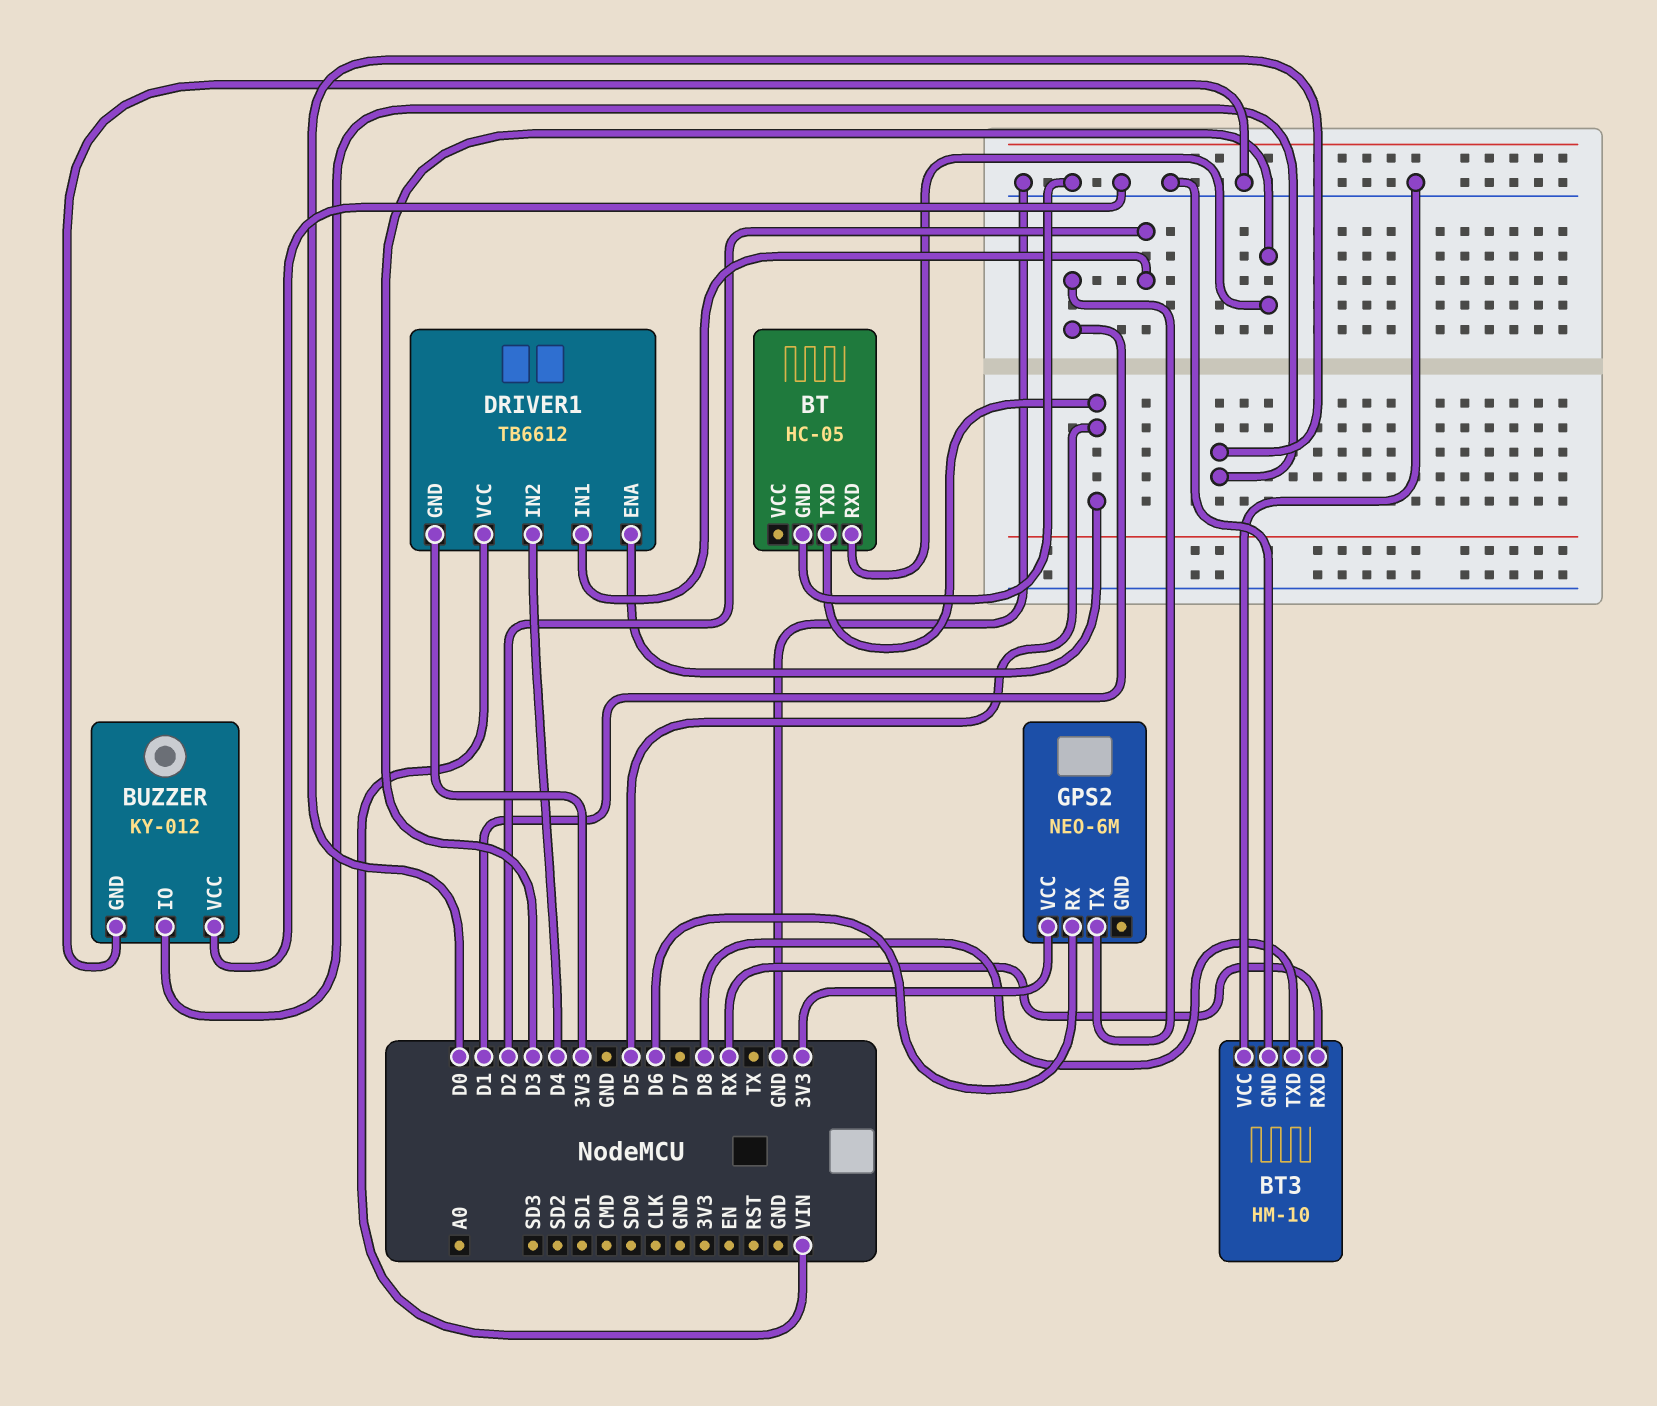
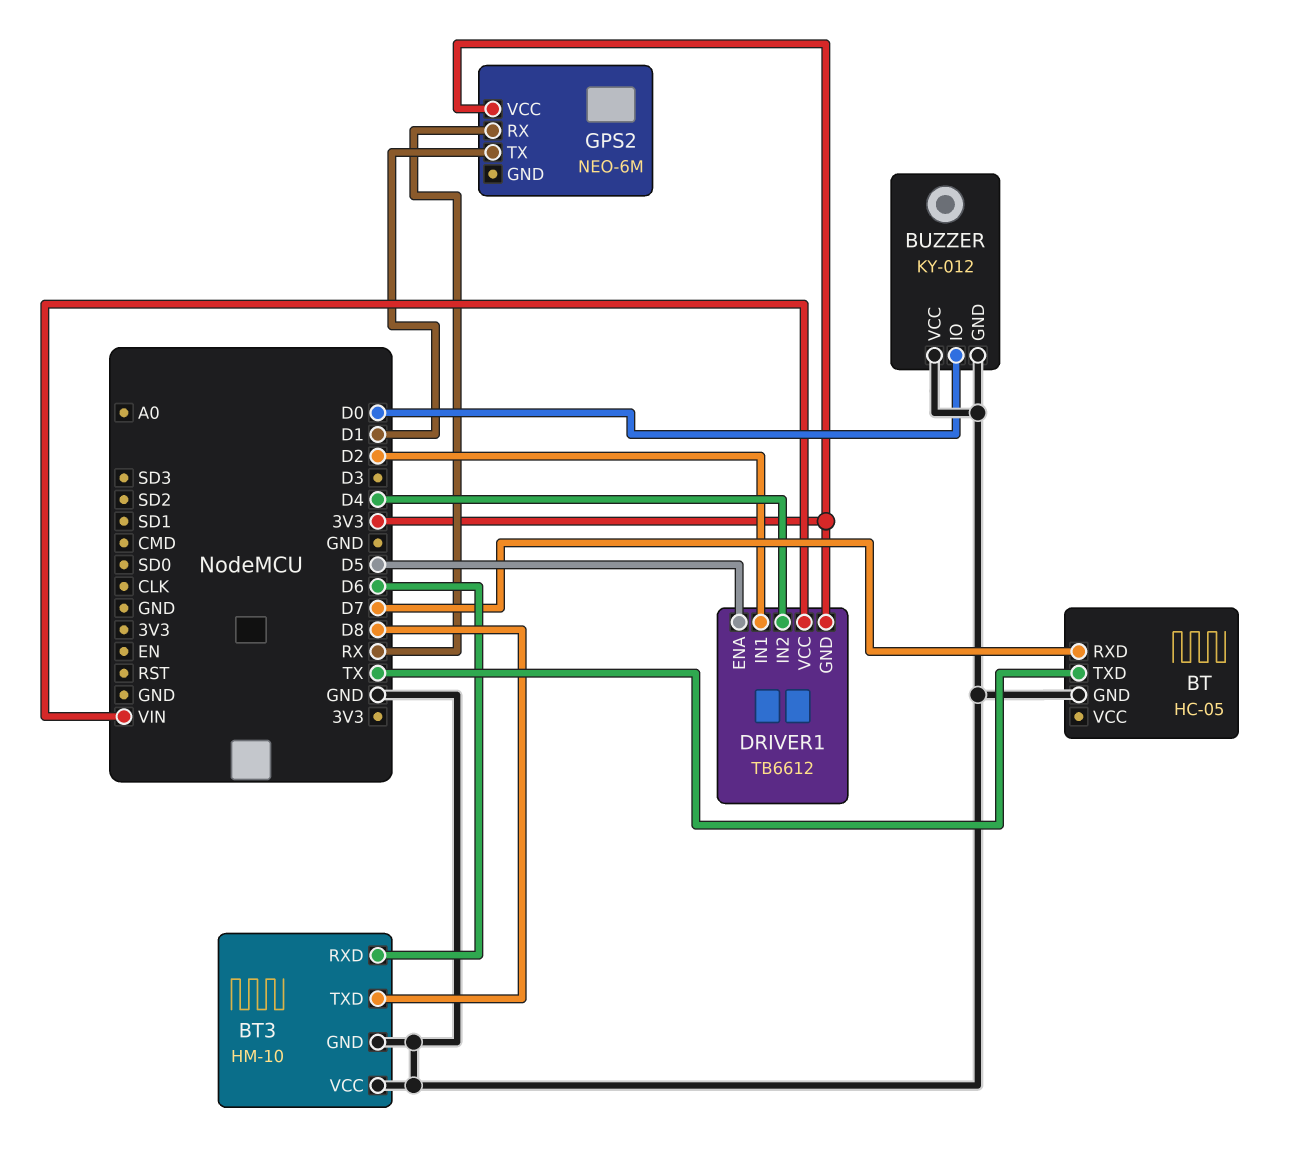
BT pin RXD: D3 -> D7
BT pin TXD: D5 -> TX
BT3 pin RXD: RX -> D6
GPS2 pin RX: D6 -> RX

